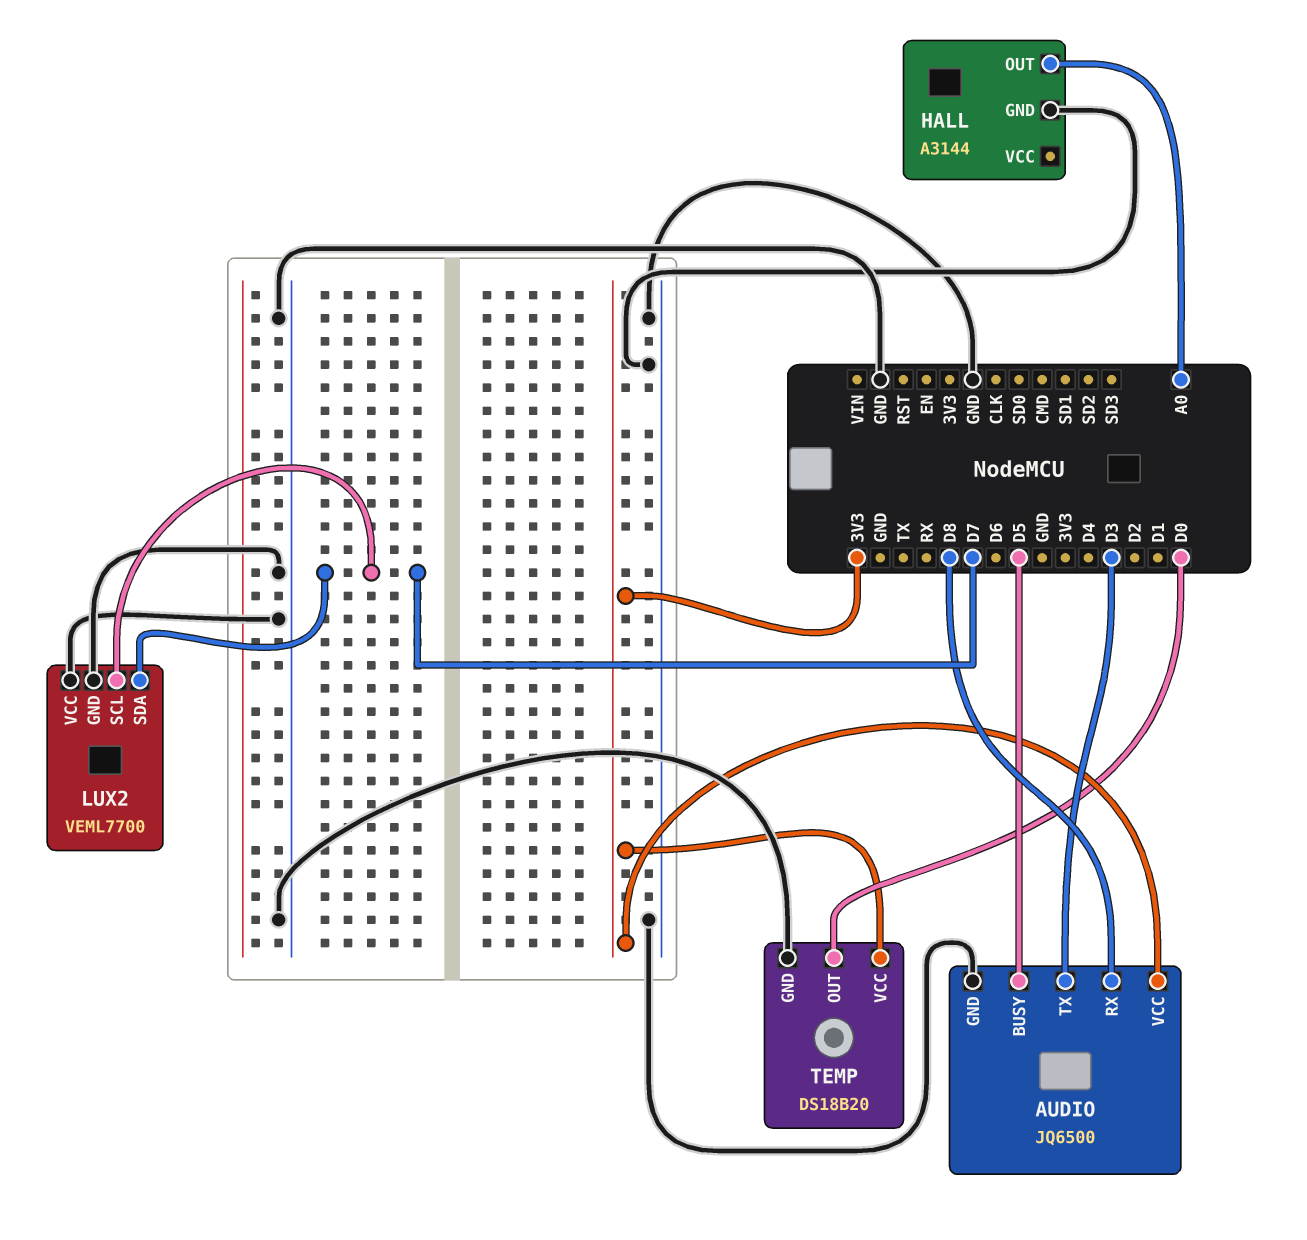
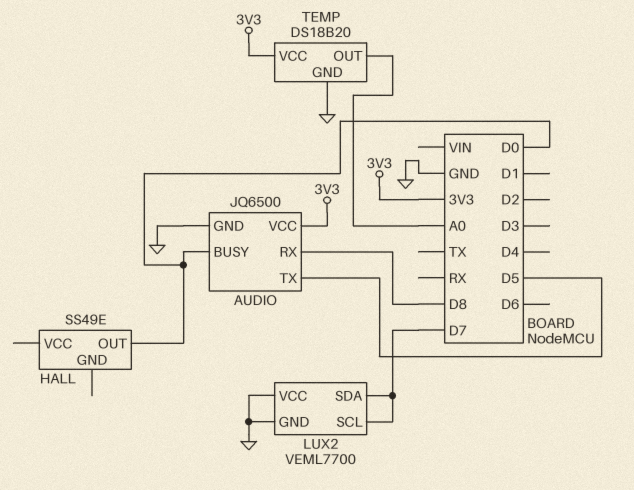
AUDIO pin BUSY: D5 -> D0
AUDIO pin TX: D3 -> D5
HALL: A3144 -> SS49E
HALL pin GND: GND -> none
HALL pin OUT: A0 -> D0
TEMP pin OUT: D0 -> A0

